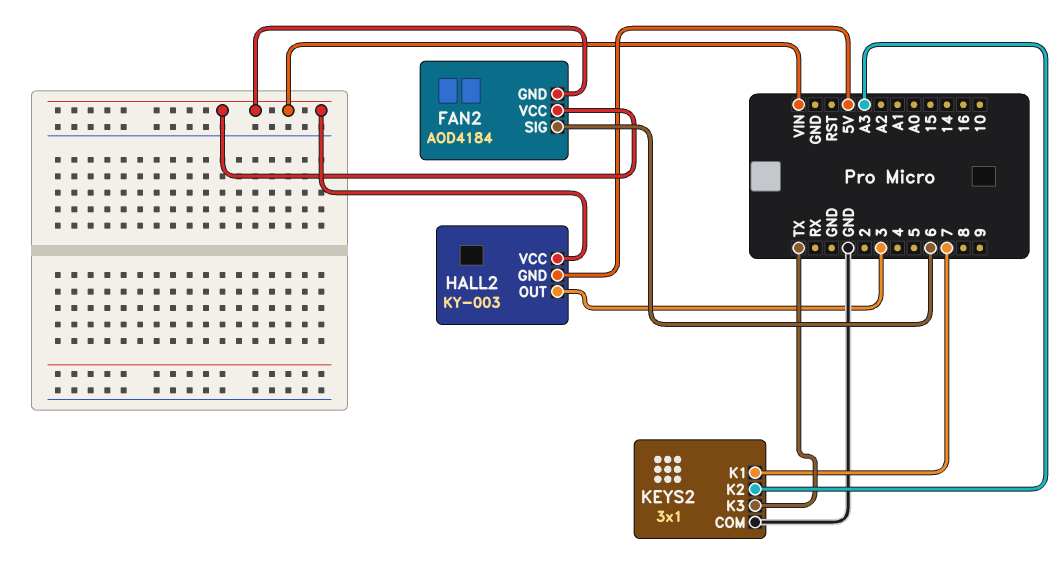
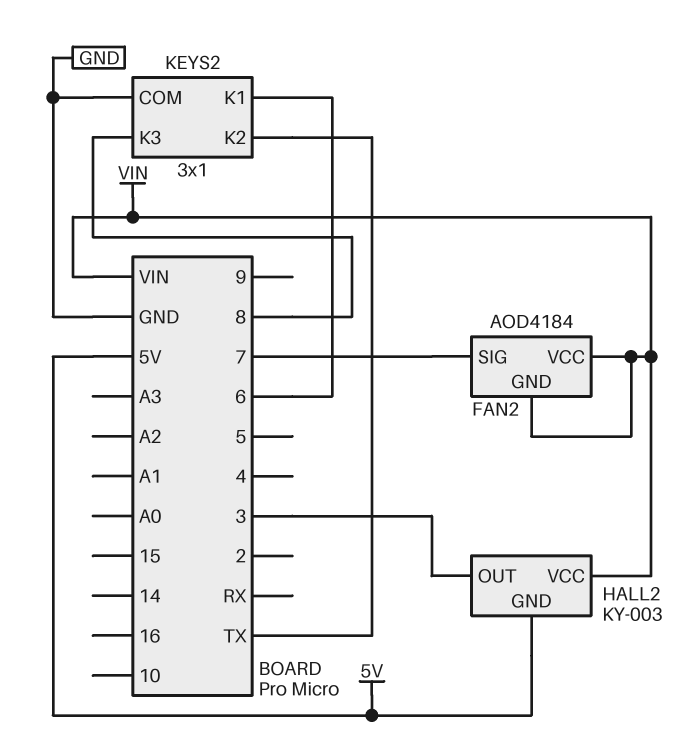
FAN2 pin SIG: 6 -> 7
KEYS2 pin K1: 7 -> 6
KEYS2 pin K2: A3 -> TX
KEYS2 pin K3: TX -> 8

